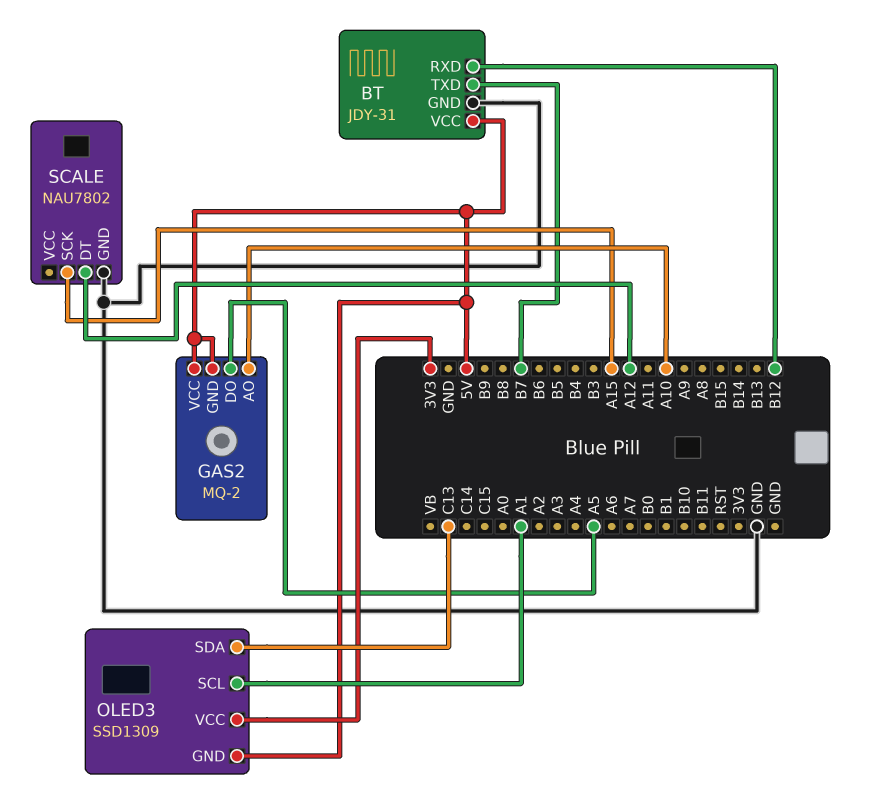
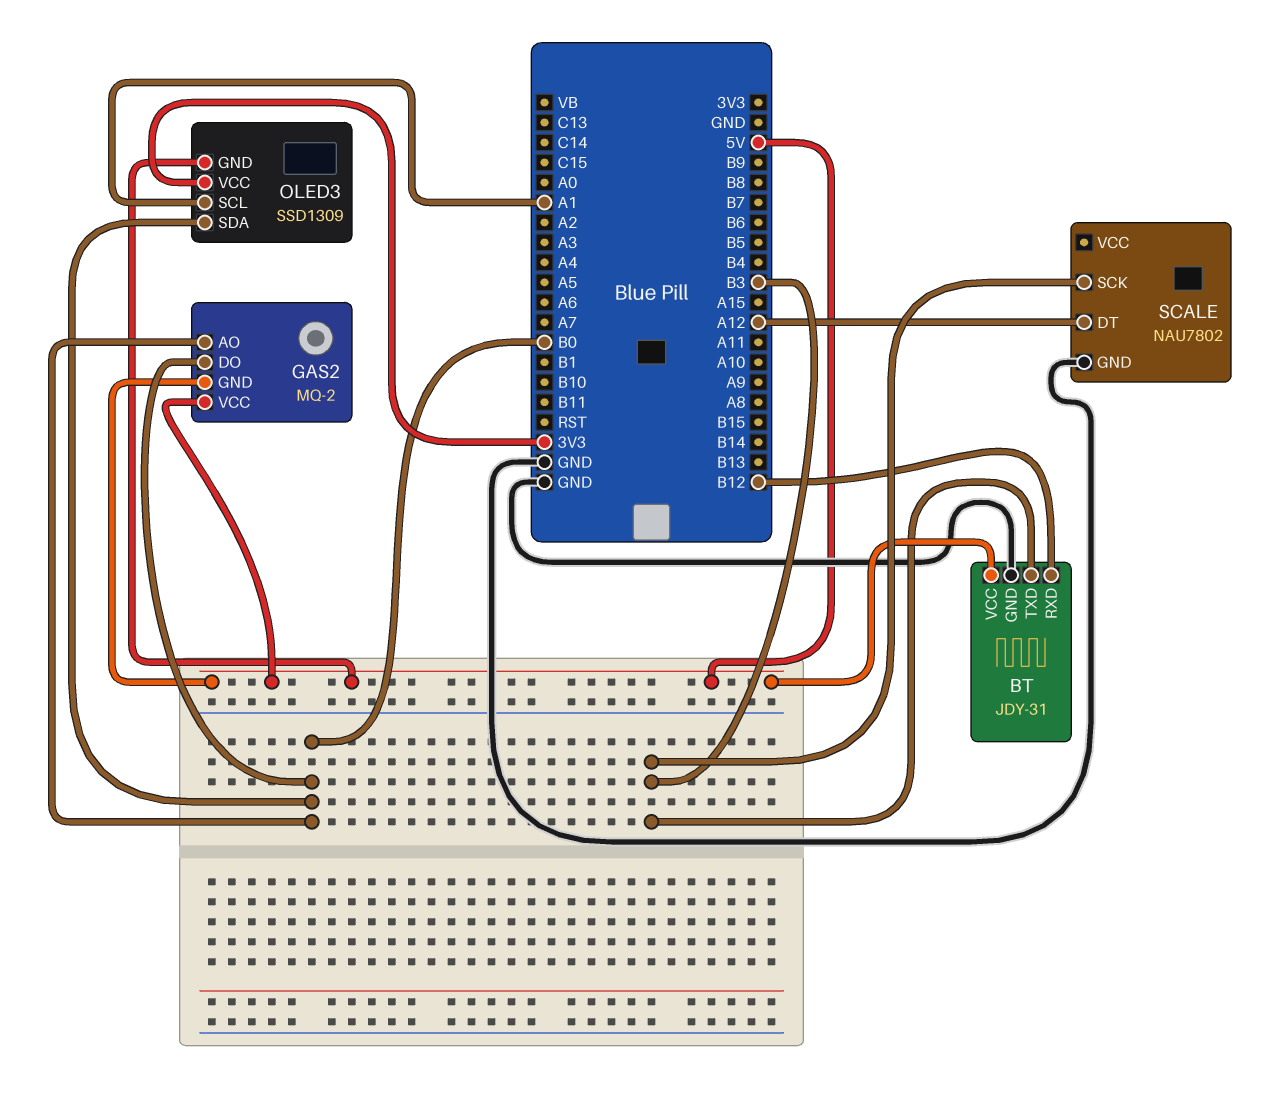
BT pin TXD: B7 -> B3
GAS2 pin AO: A10 -> B0
GAS2 pin DO: A5 -> B0
OLED3 pin SDA: C13 -> B0
SCALE pin SCK: A15 -> B3

